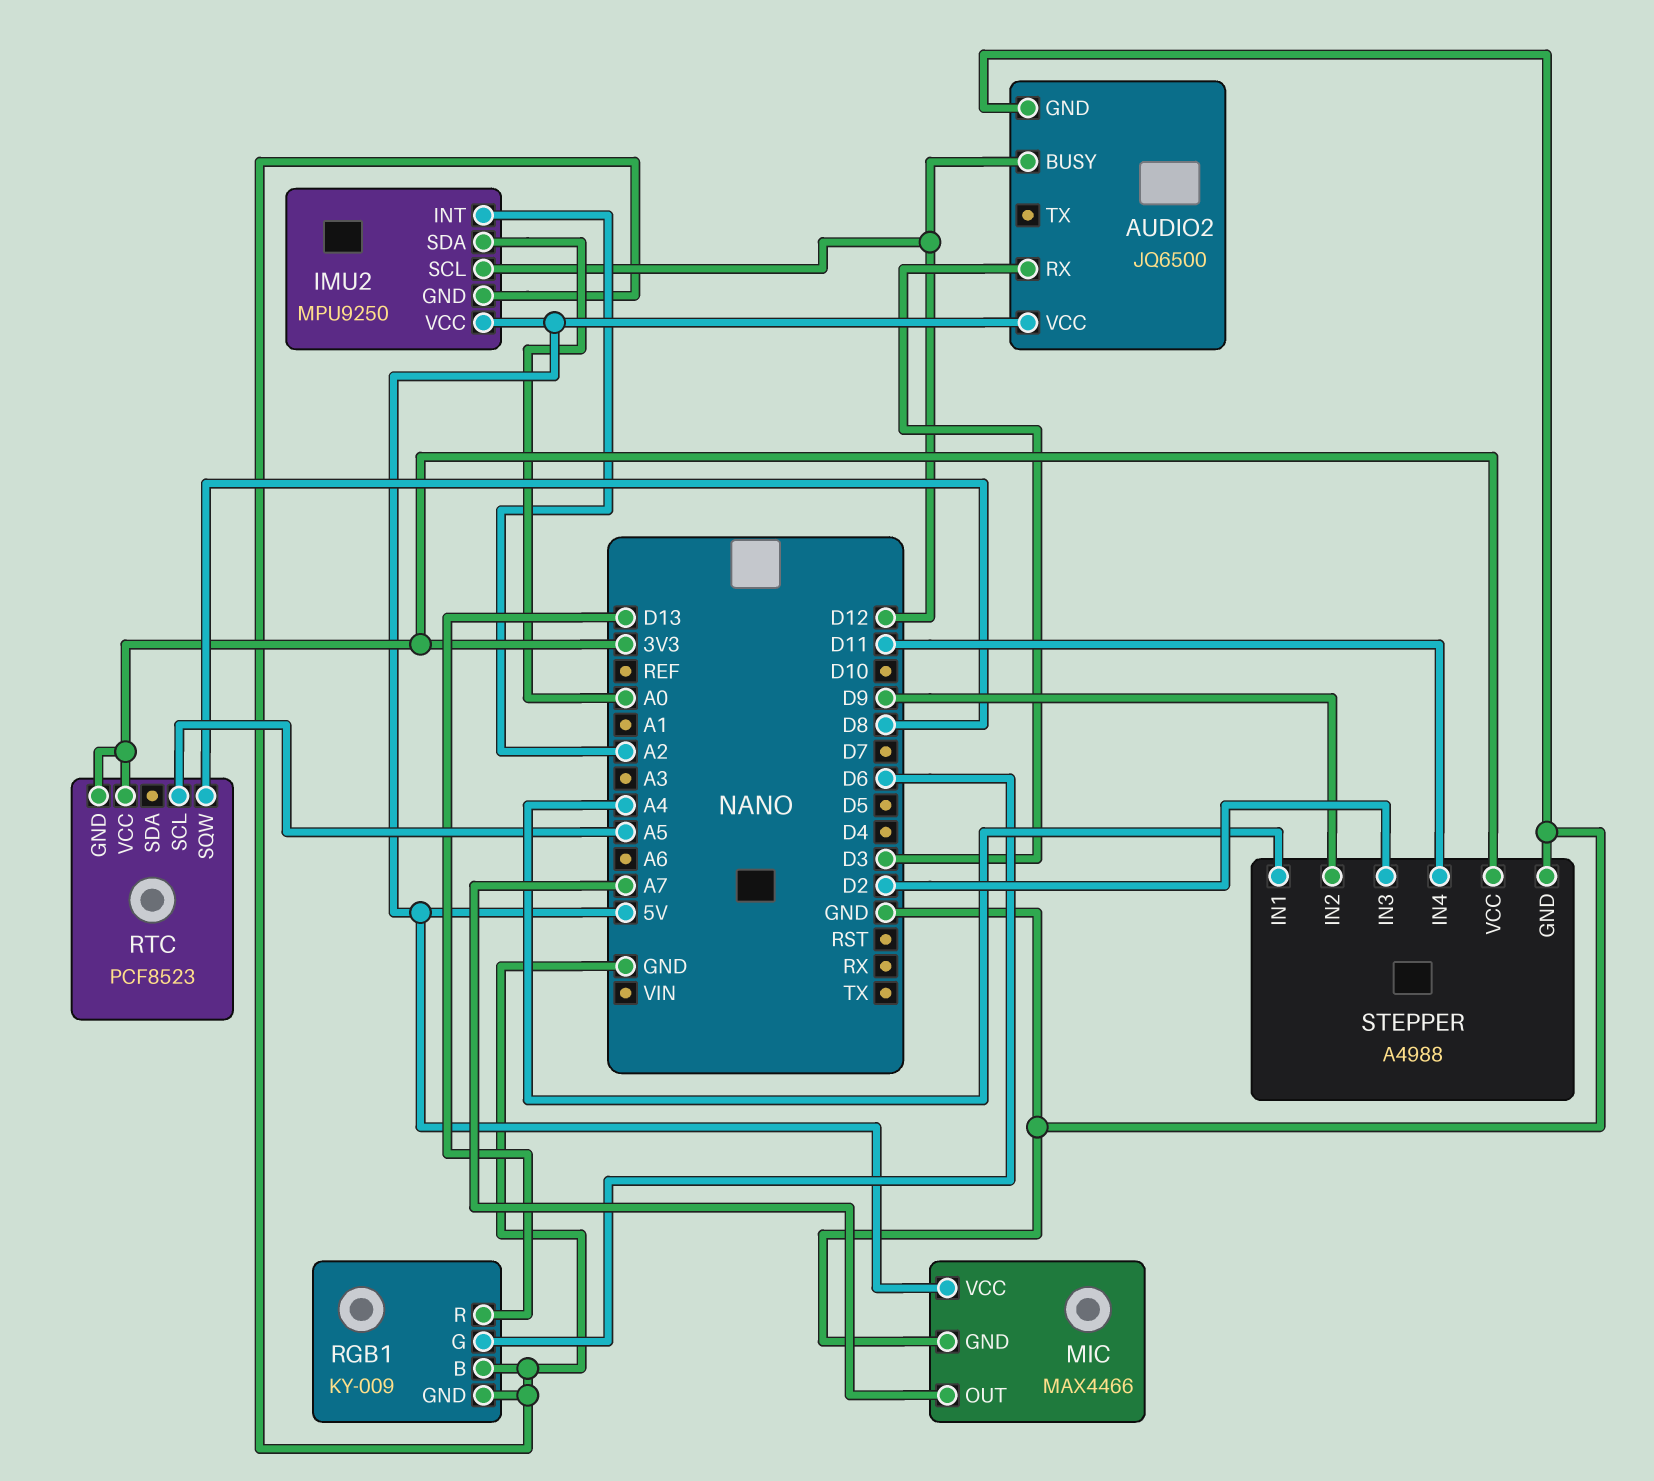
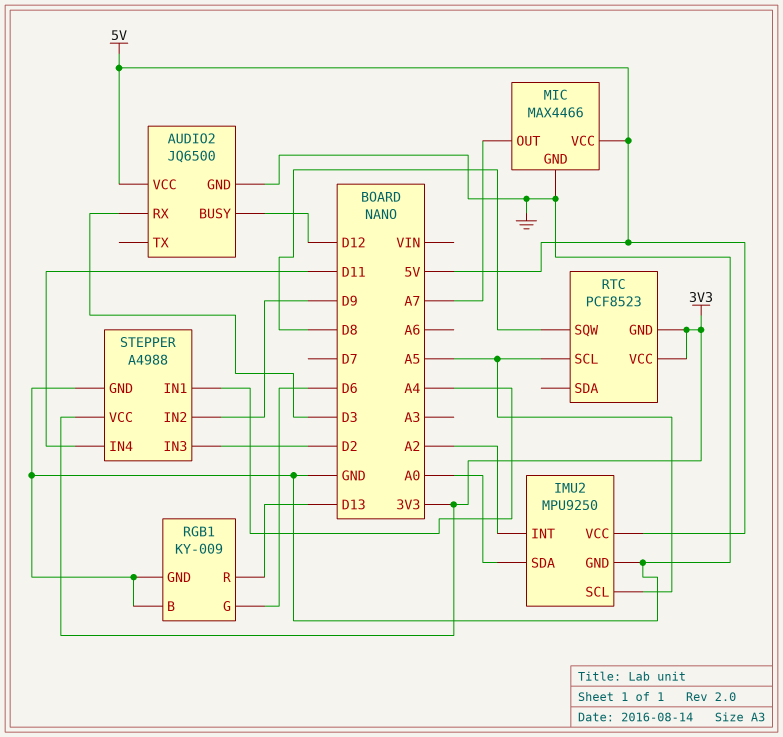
IMU2 pin SCL: D12 -> A5

